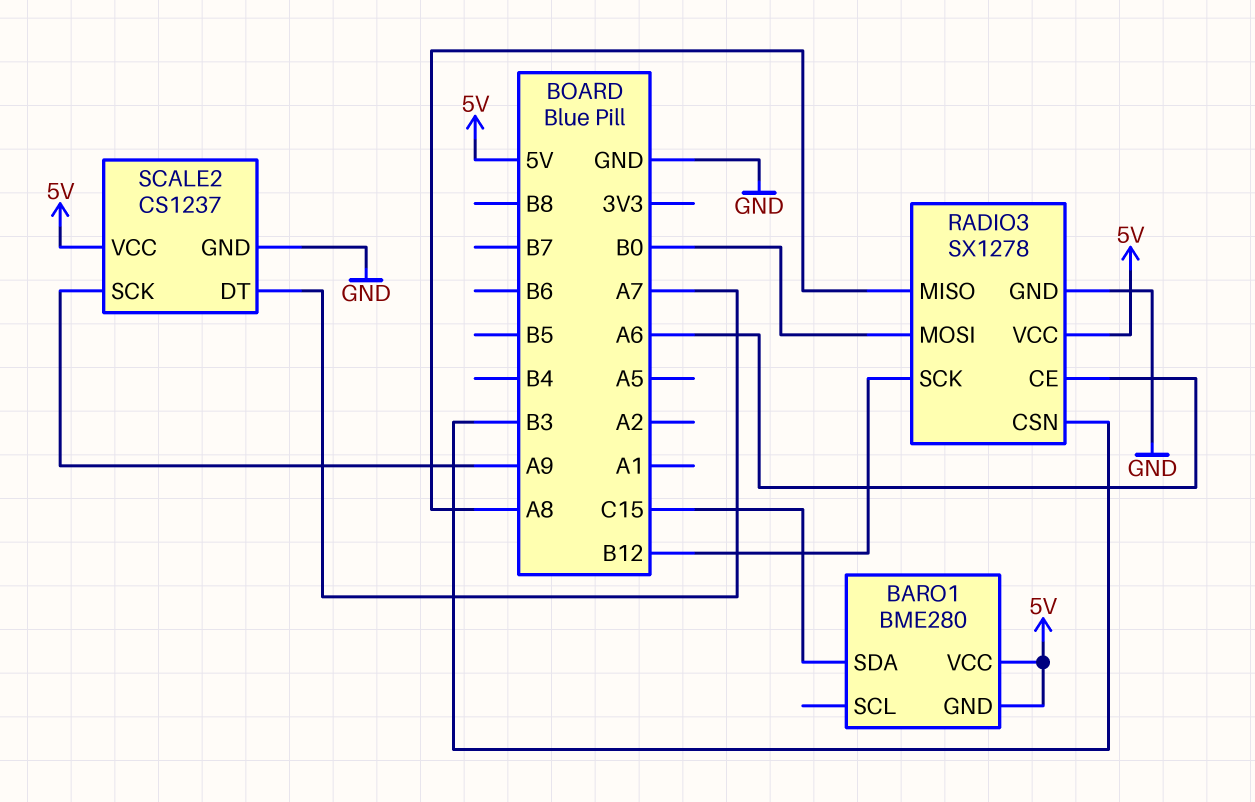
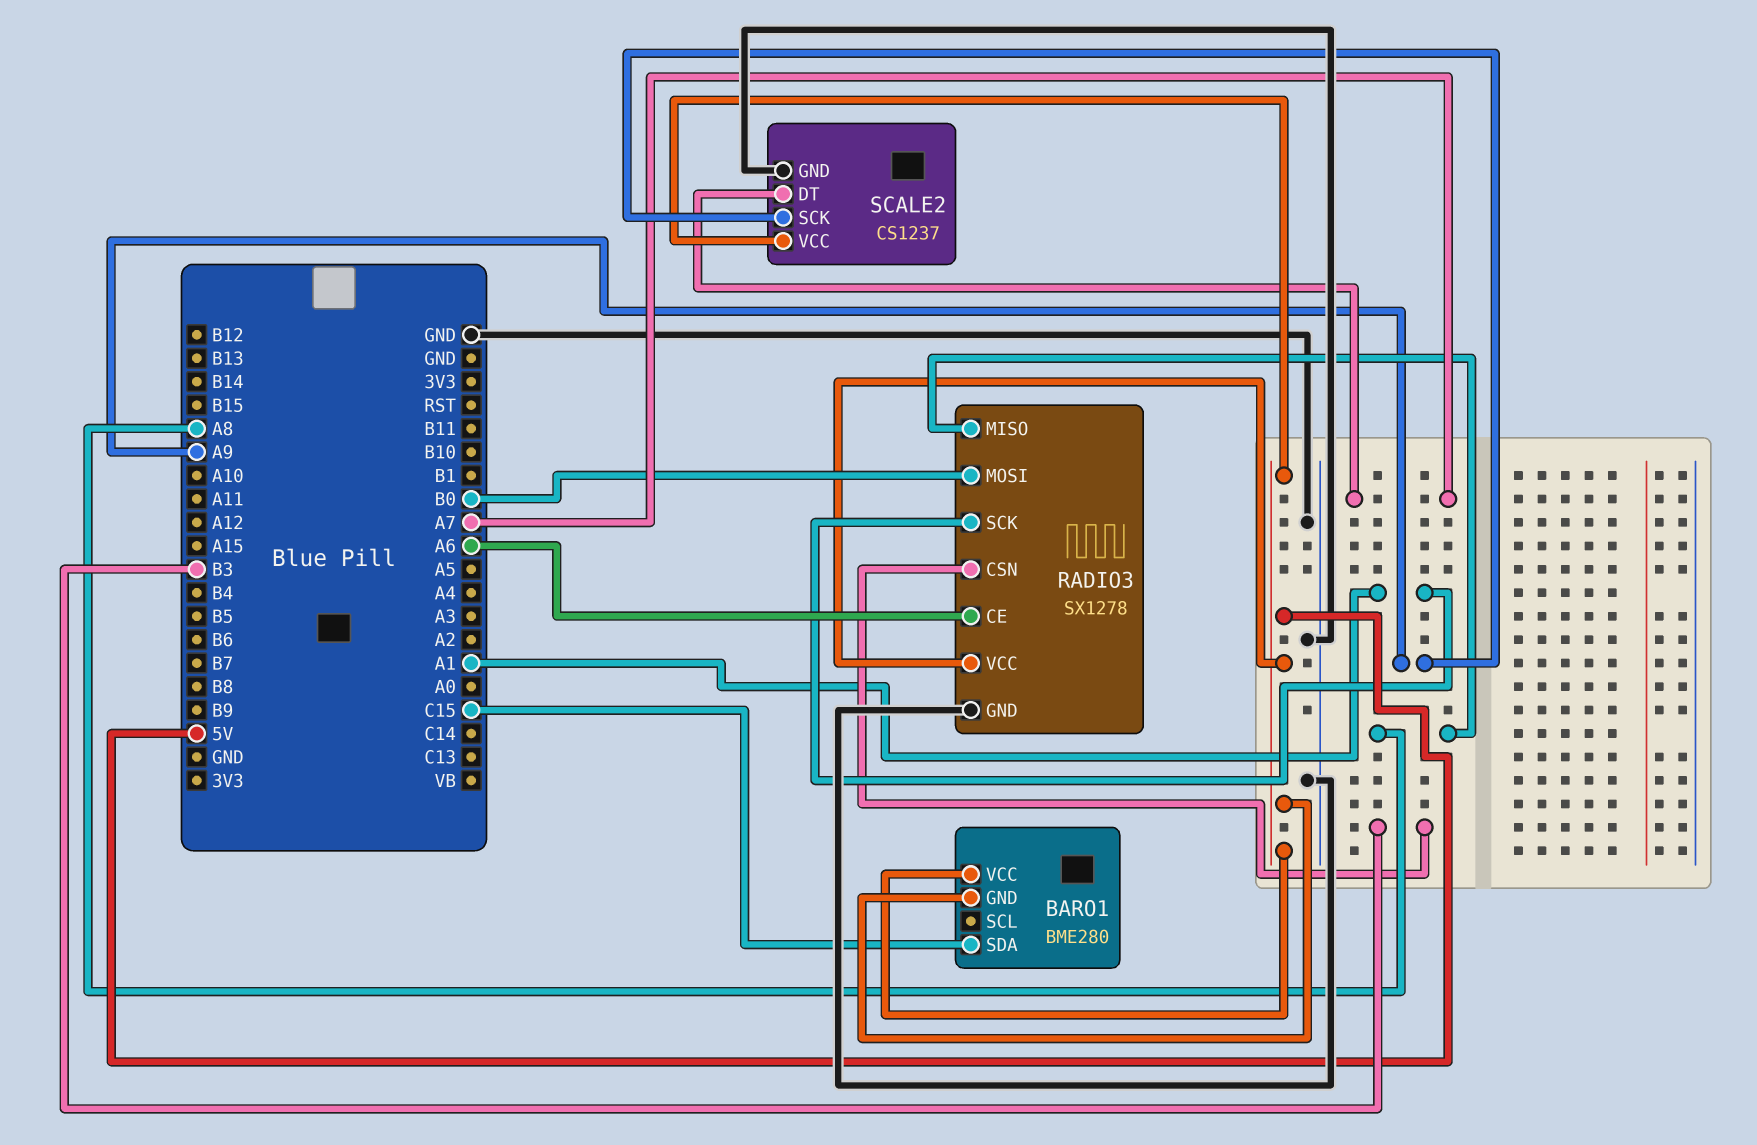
RADIO3 pin SCK: B12 -> A1

